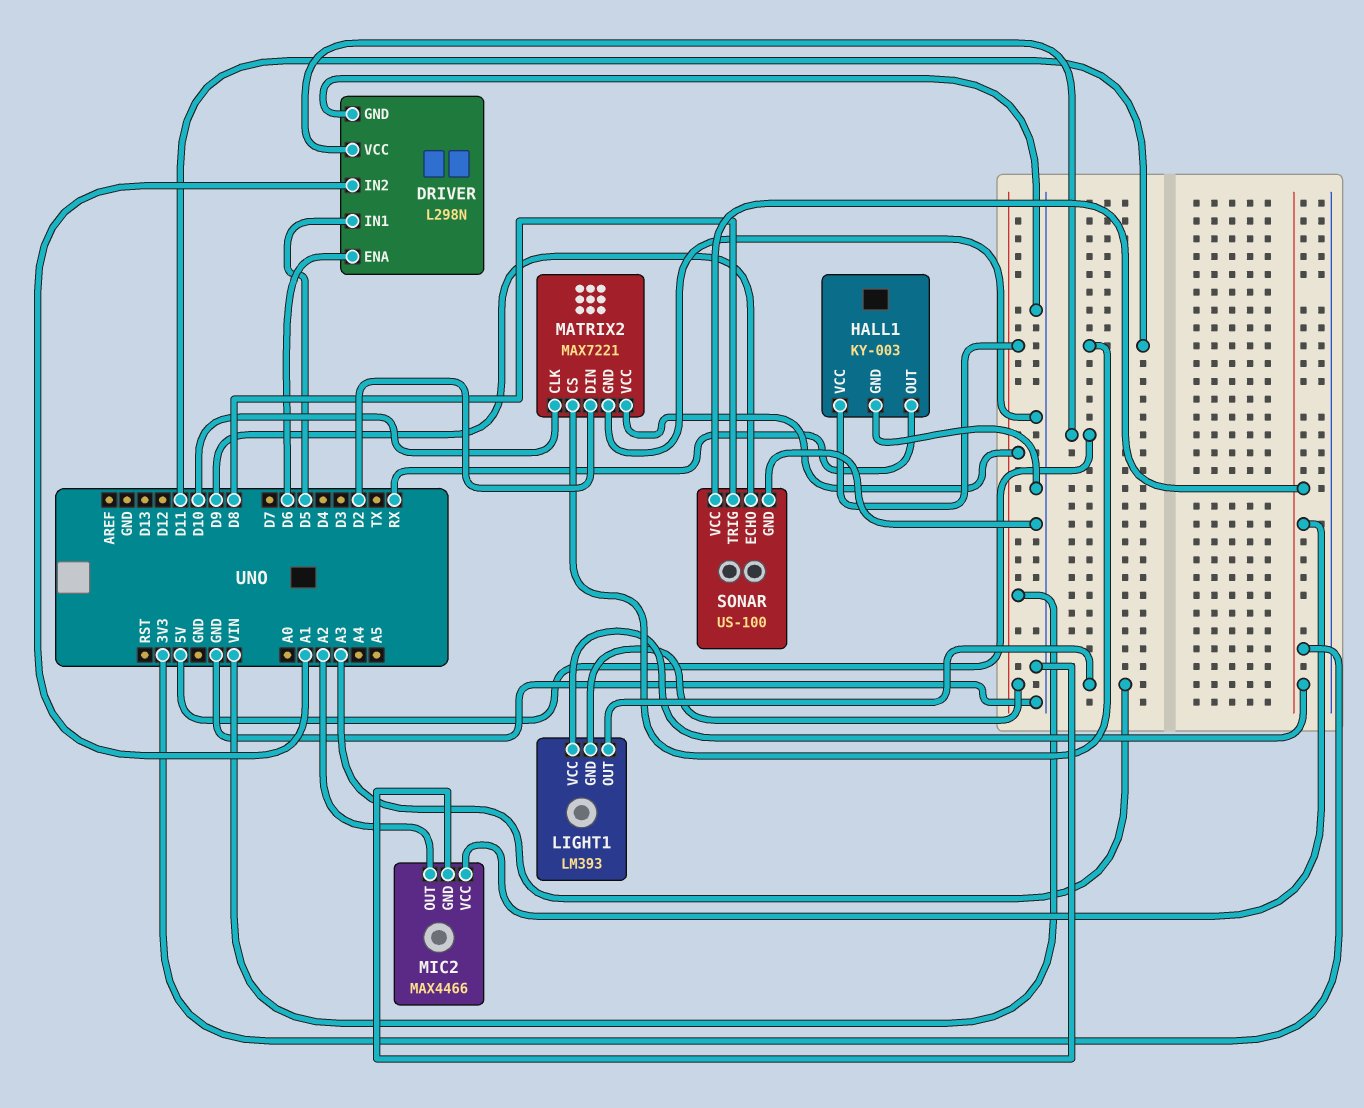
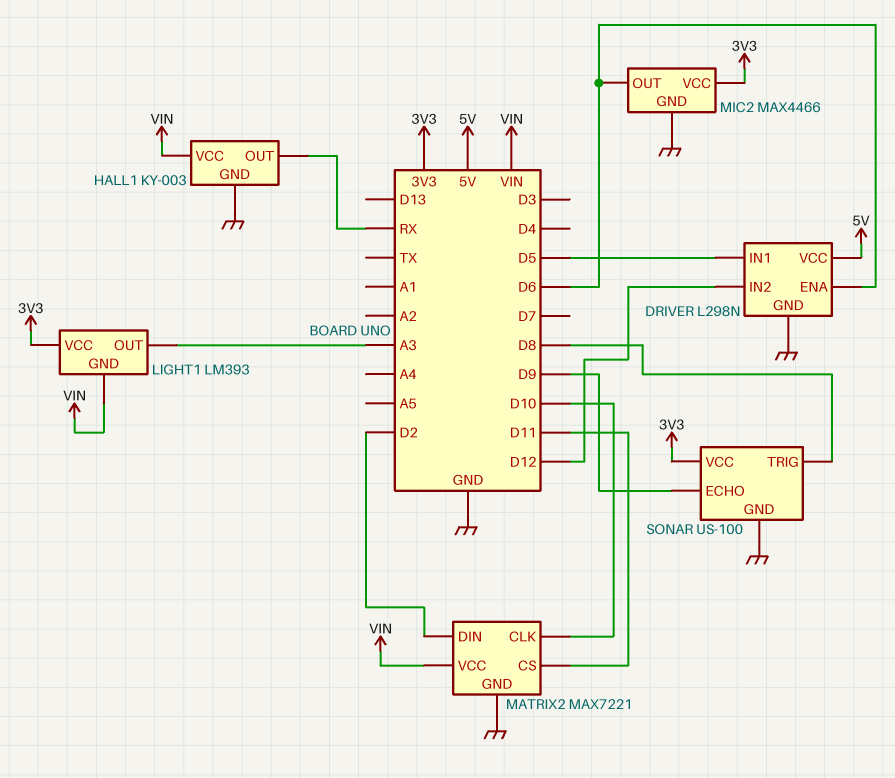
DRIVER pin IN2: A1 -> D12
MIC2 pin OUT: A2 -> D6

